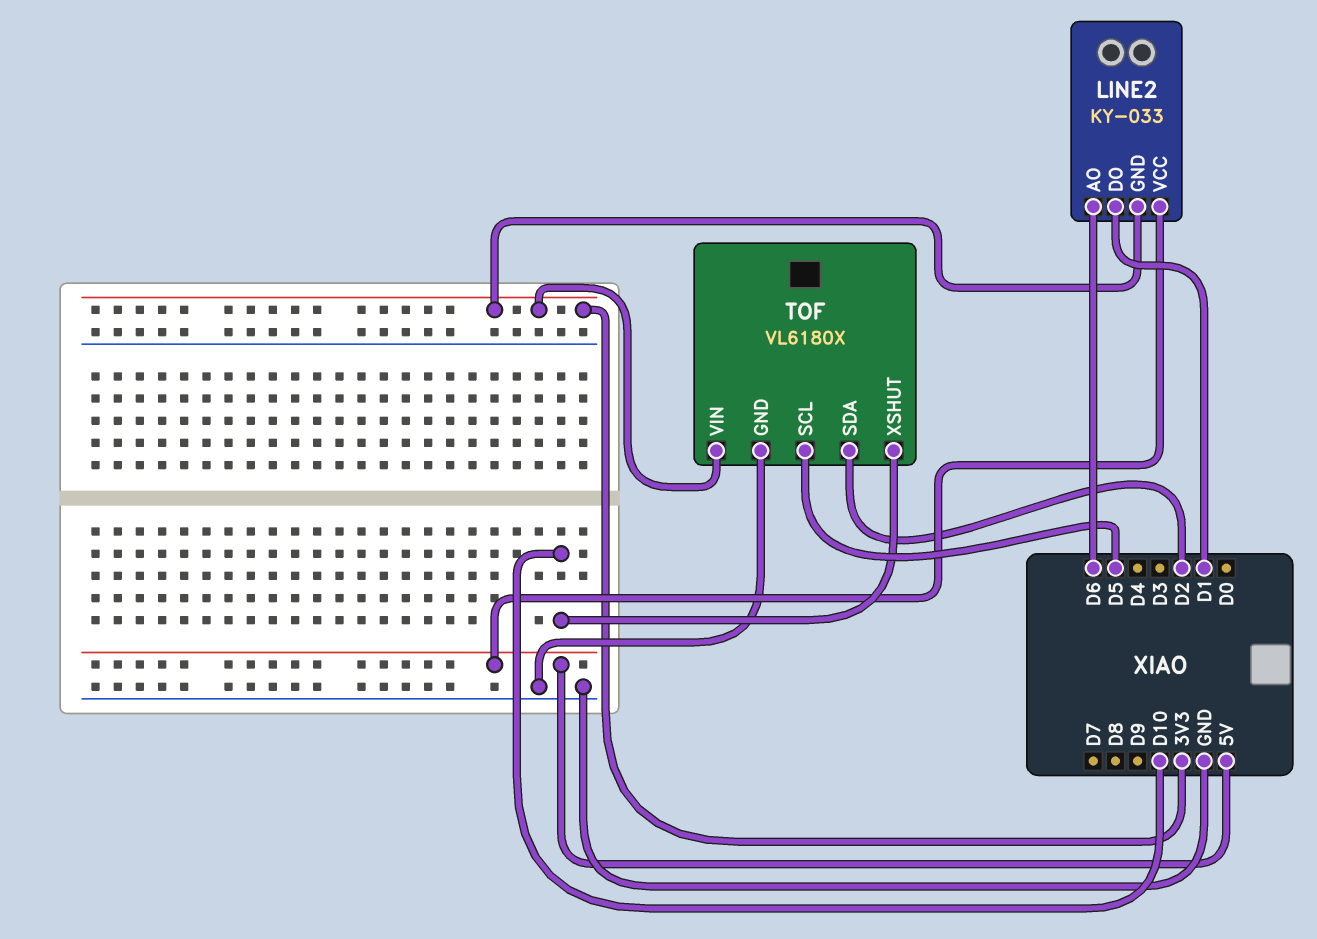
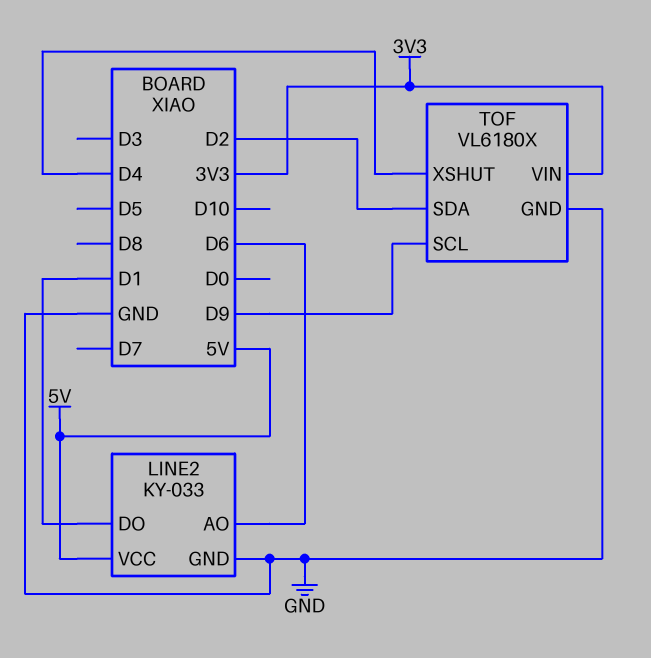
LINE2 pin GND: 3V3 -> GND
TOF pin SCL: D5 -> D9
TOF pin XSHUT: D10 -> D4

